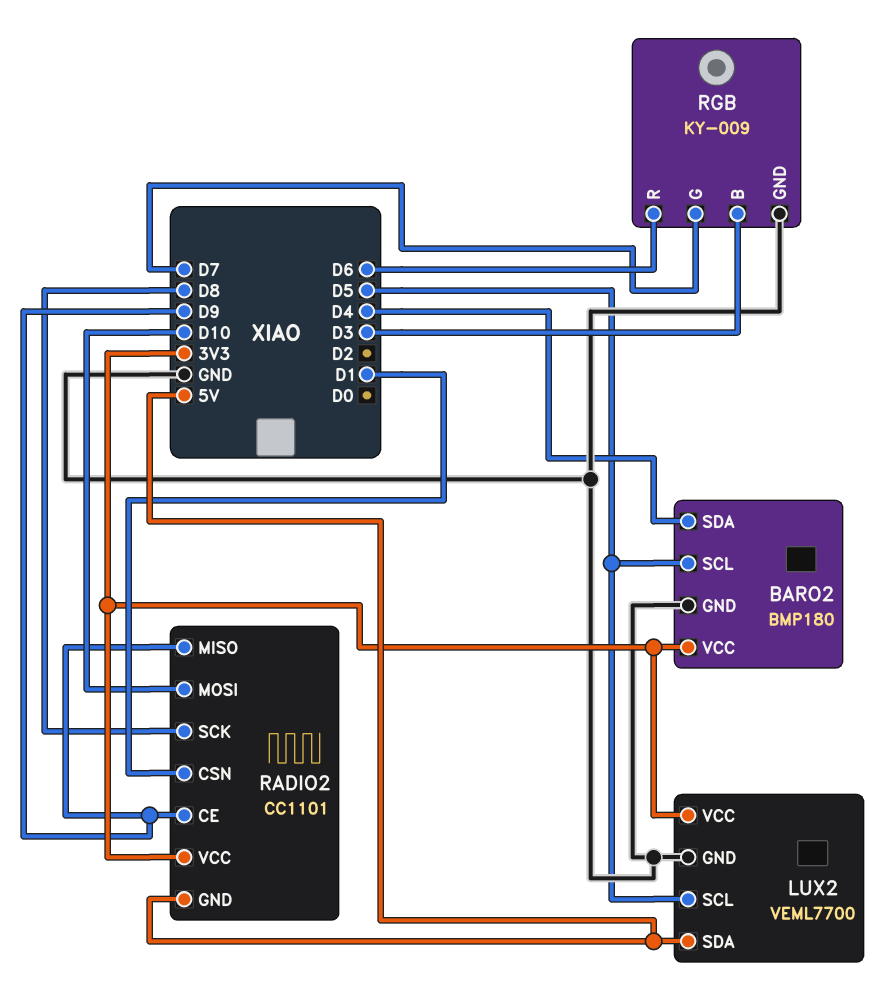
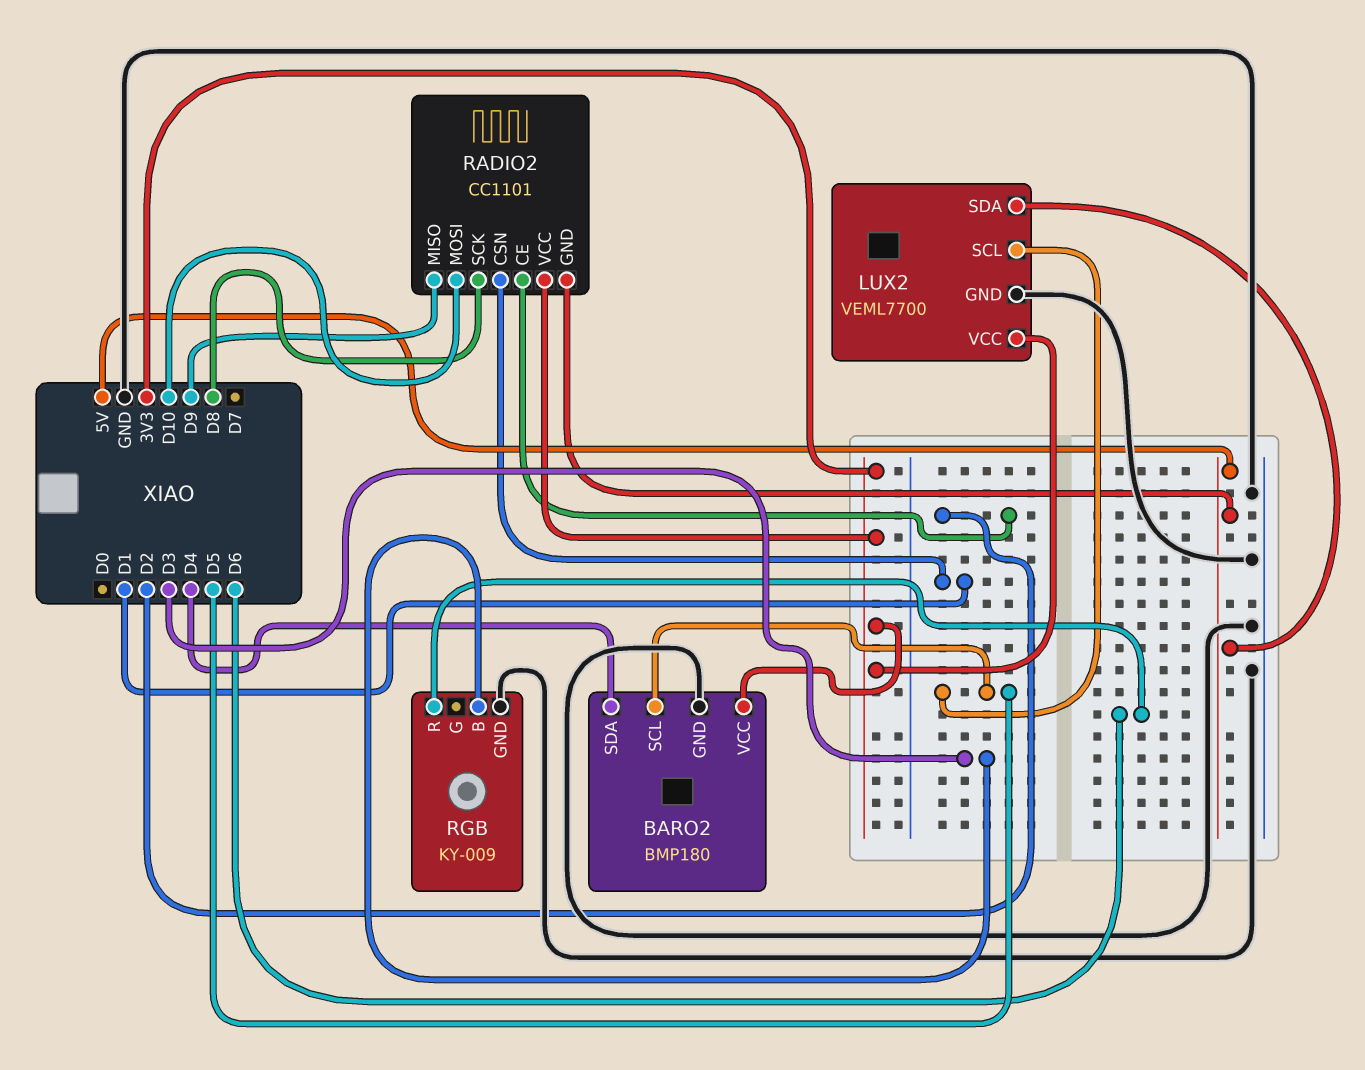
RADIO2 pin CE: D9 -> D2
RGB pin G: D7 -> none

